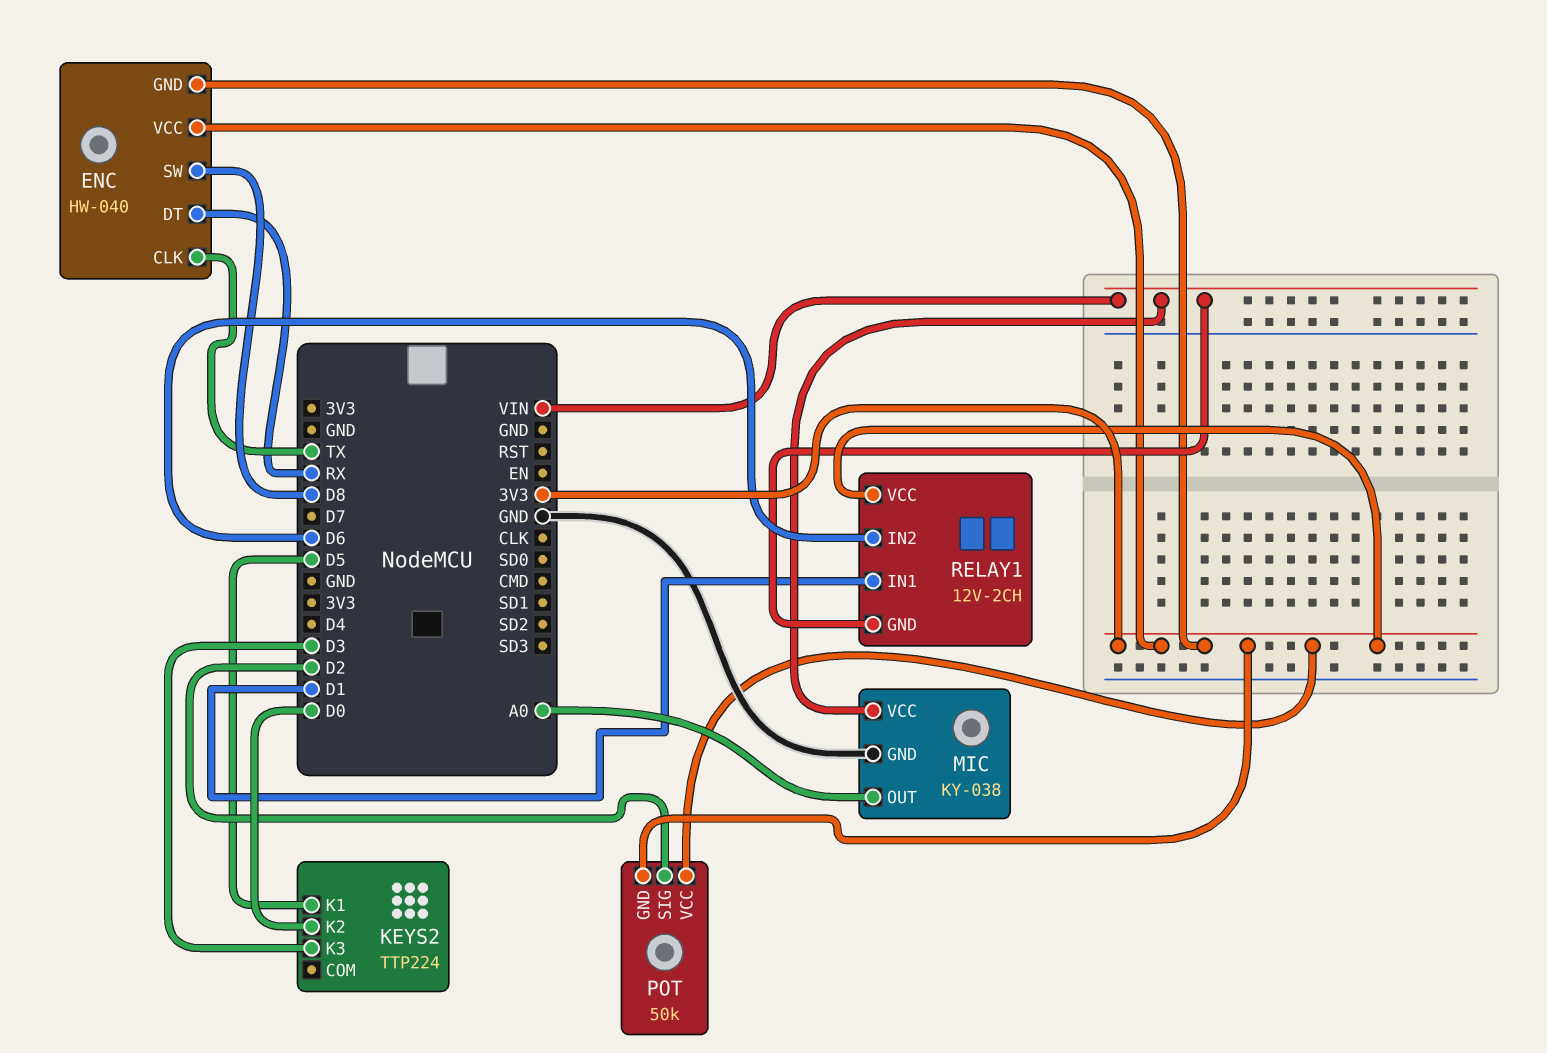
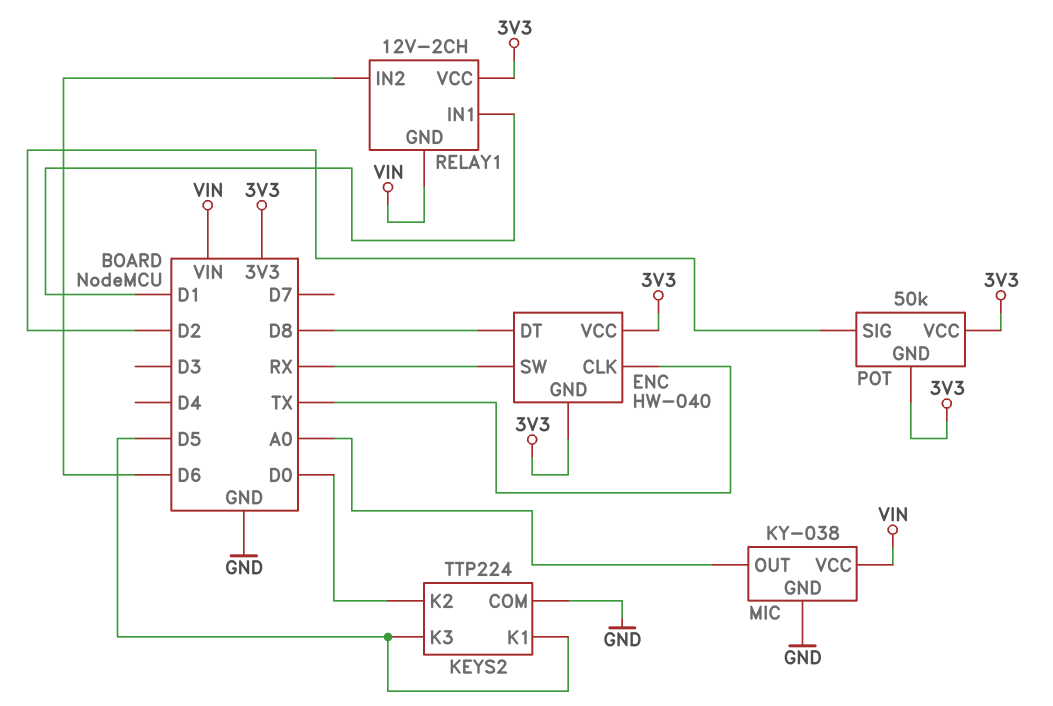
ENC pin DT: RX -> D8
ENC pin SW: D8 -> RX
KEYS2 pin COM: none -> GND
KEYS2 pin K3: D3 -> D5

